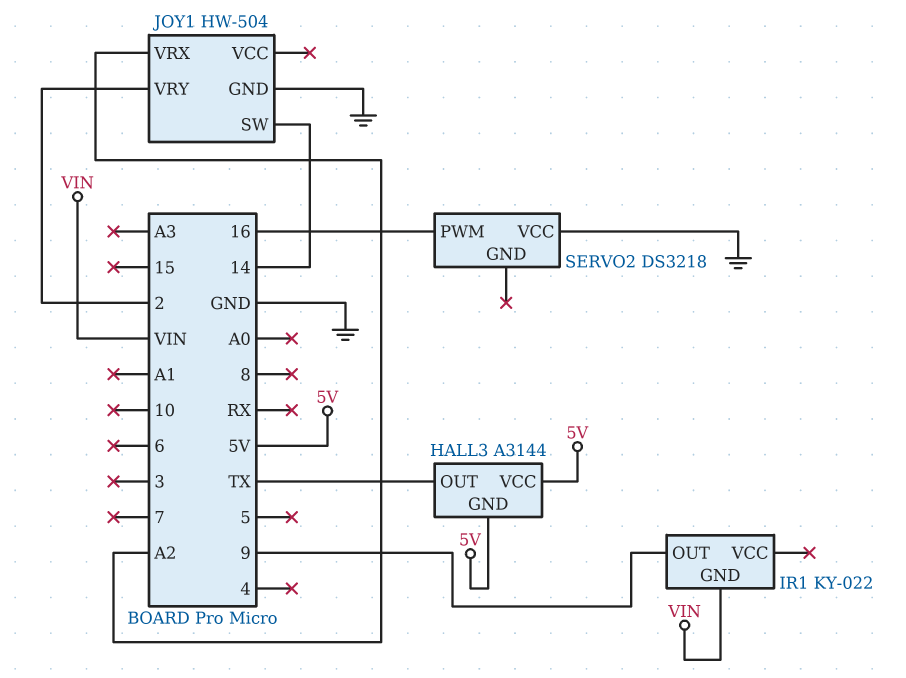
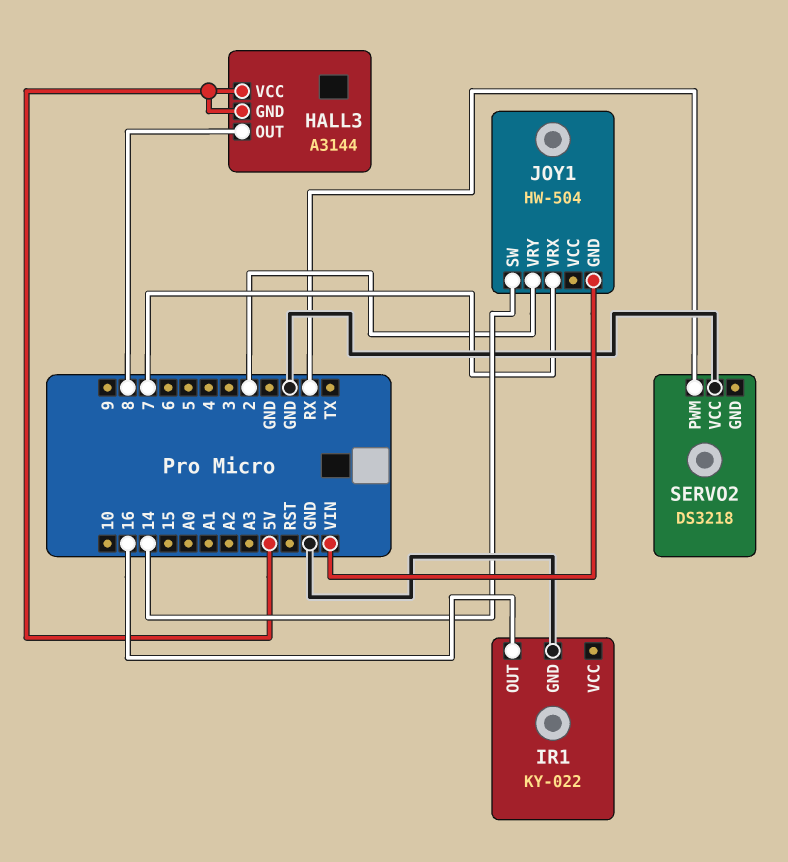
HALL3 pin OUT: TX -> 8
IR1 pin GND: VIN -> GND
IR1 pin OUT: 9 -> 16
JOY1 pin GND: GND -> VIN
JOY1 pin VRX: A2 -> 7
SERVO2 pin PWM: 16 -> RX

